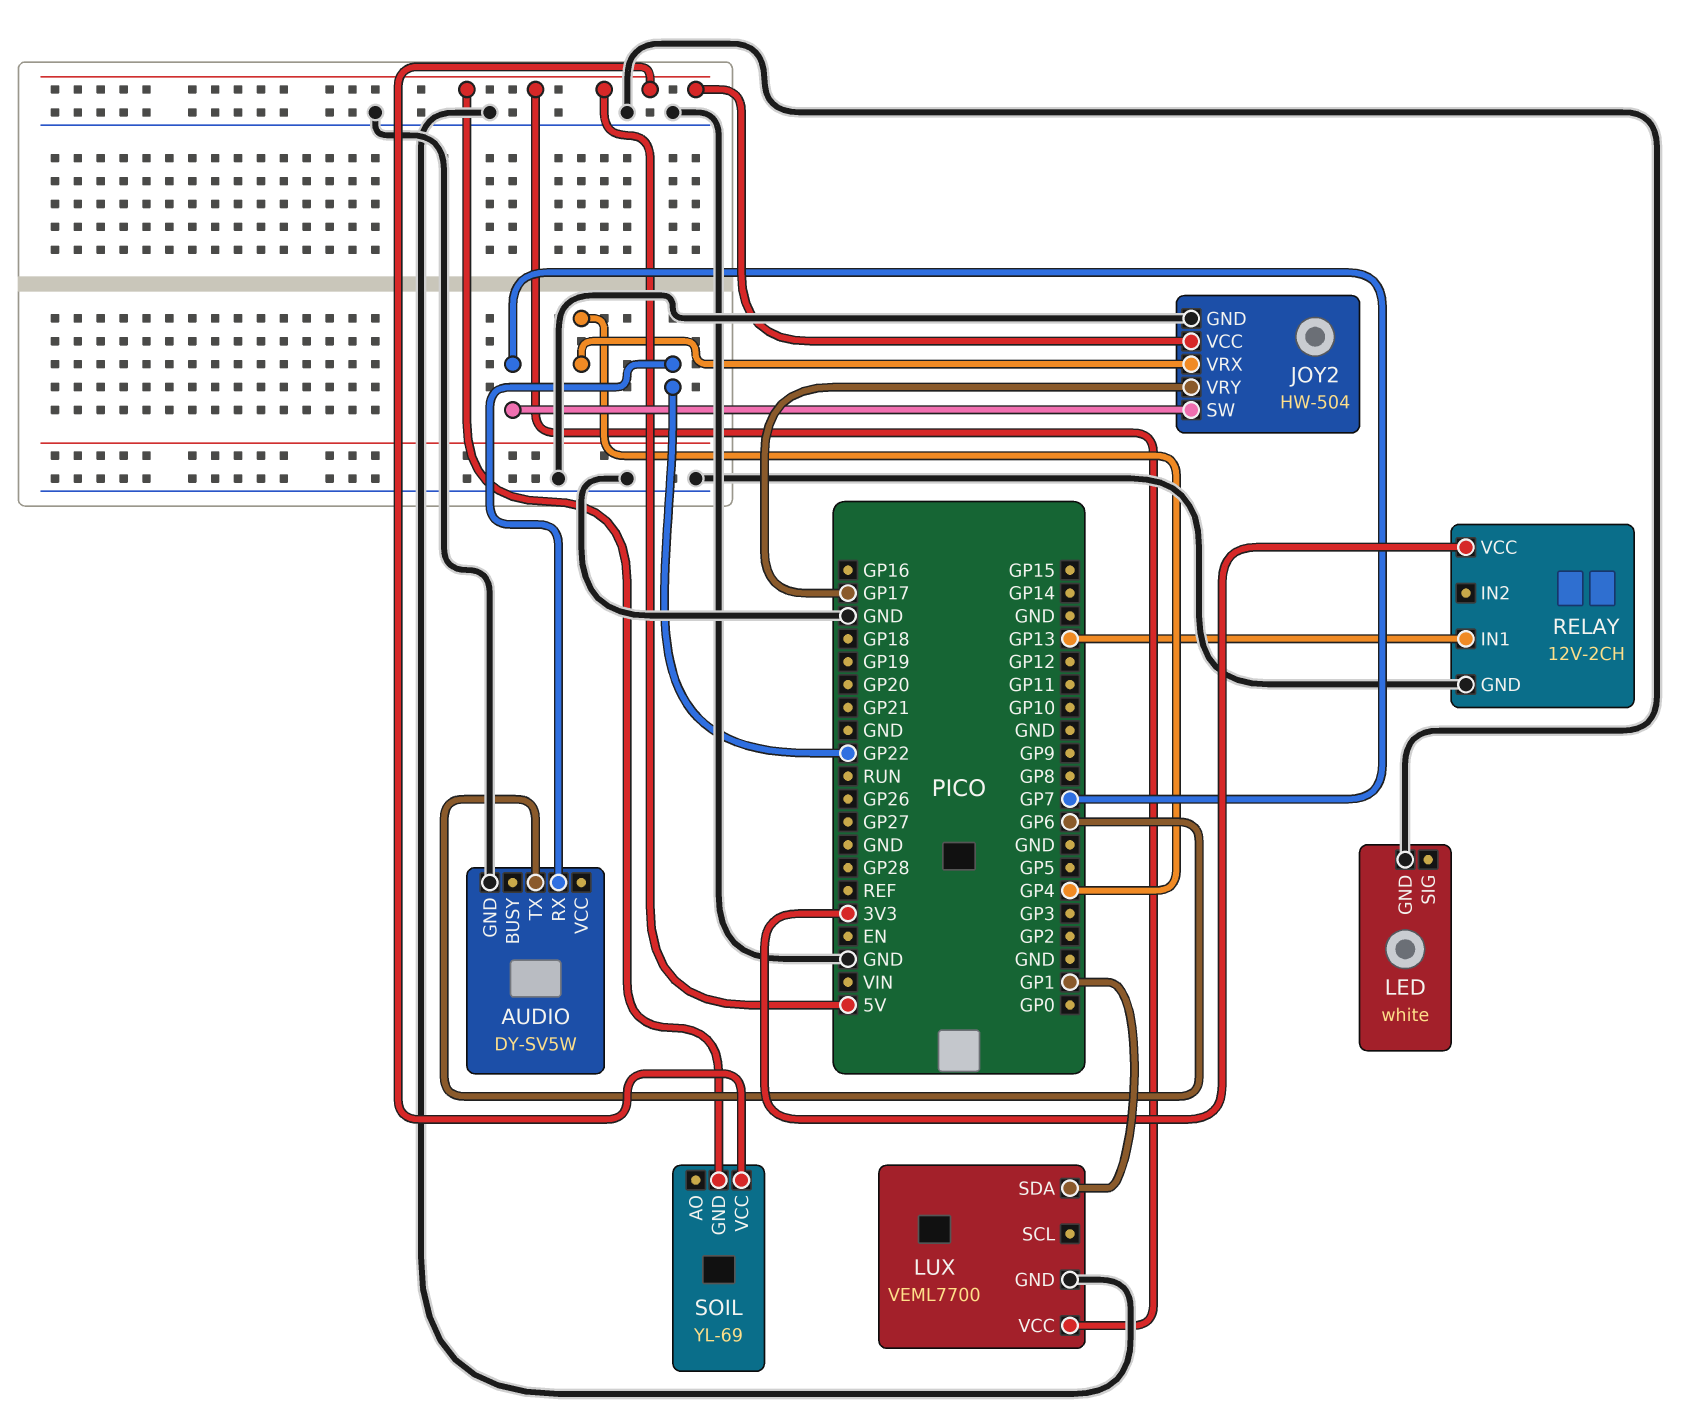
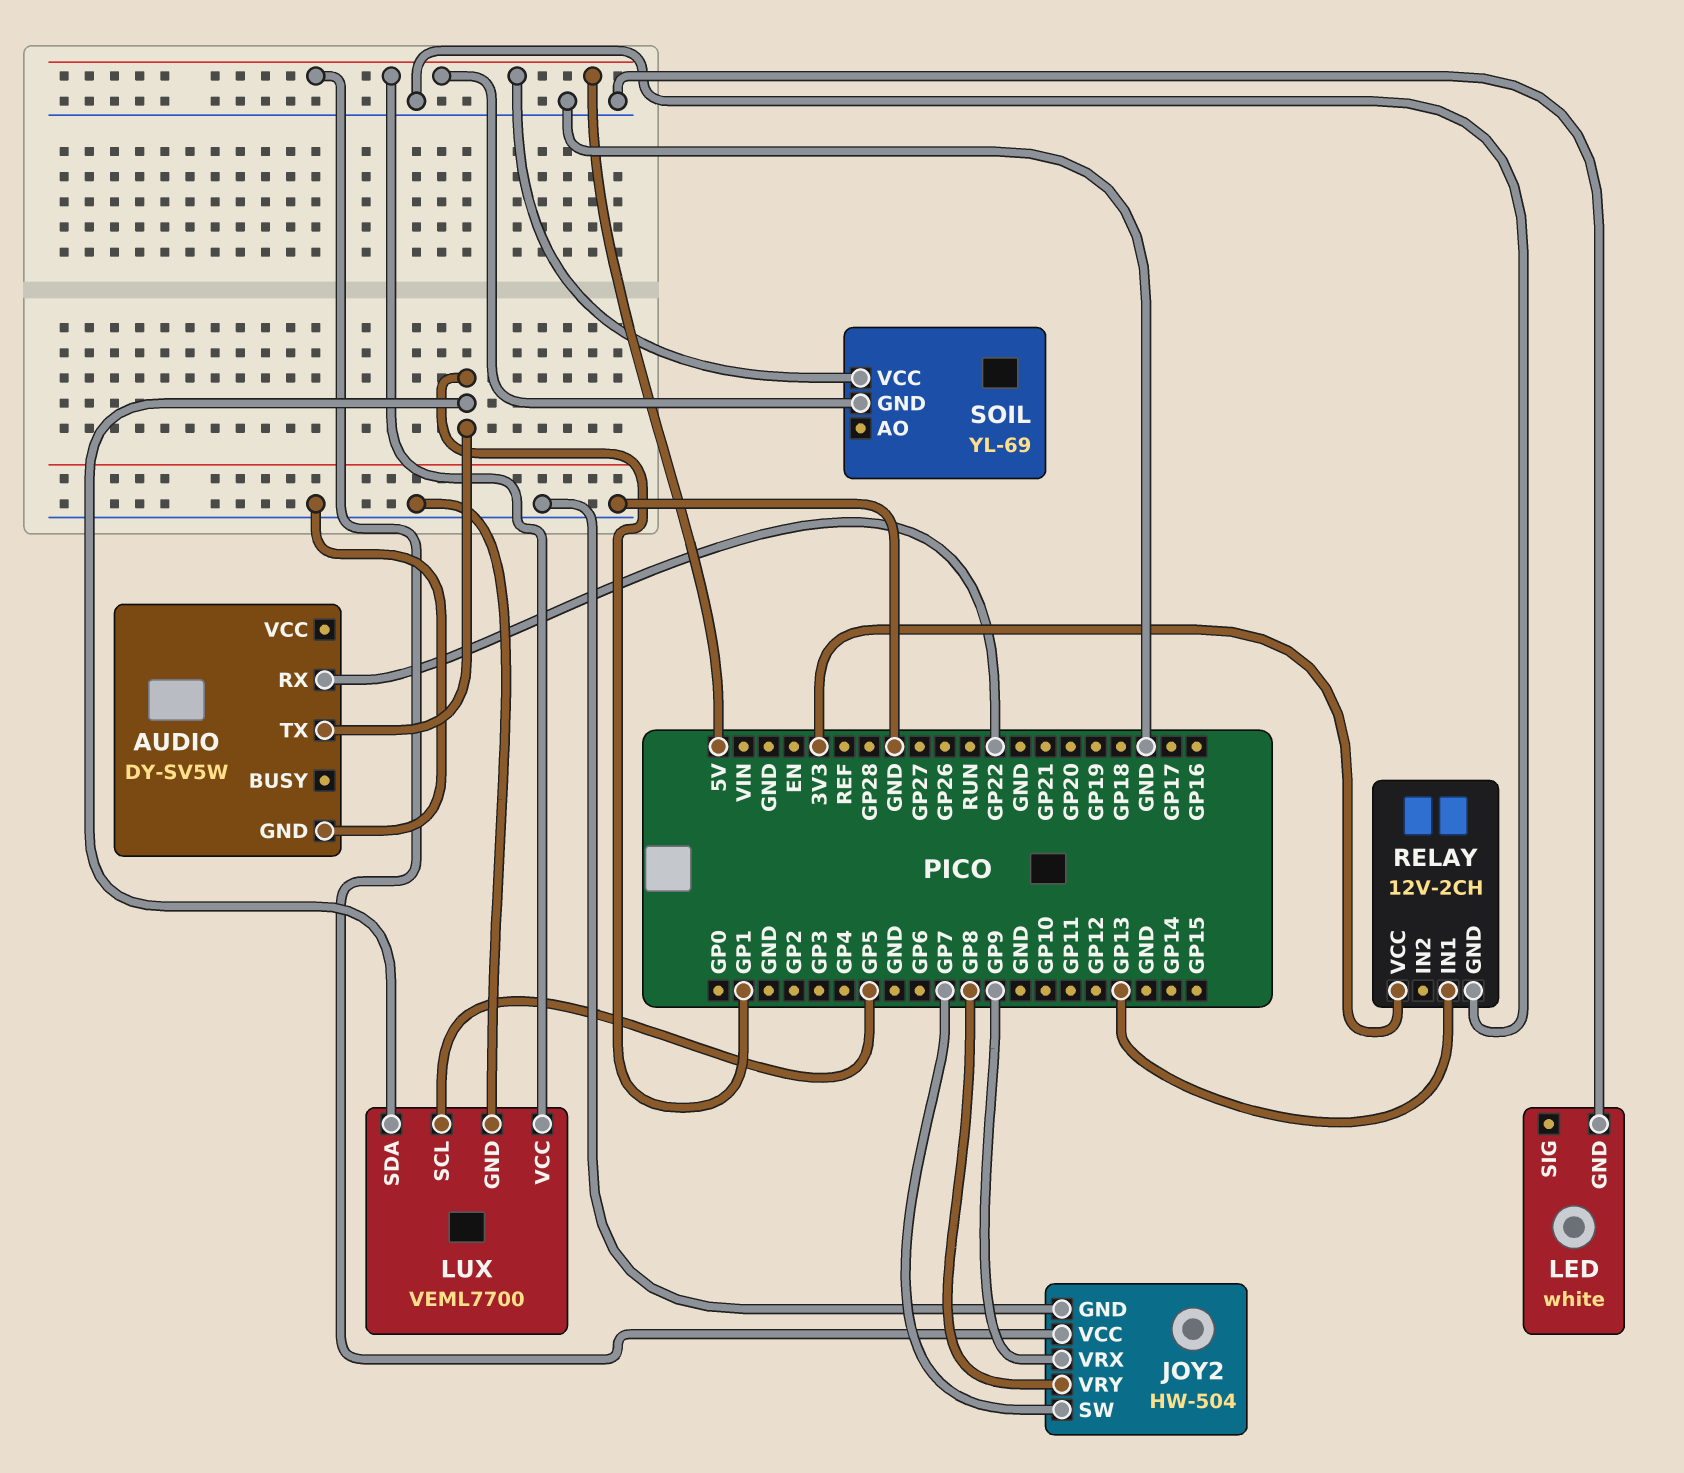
AUDIO pin TX: GP6 -> GP1
JOY2 pin VRX: GP4 -> GP9
JOY2 pin VRY: GP17 -> GP8
LUX pin SCL: none -> GP5

